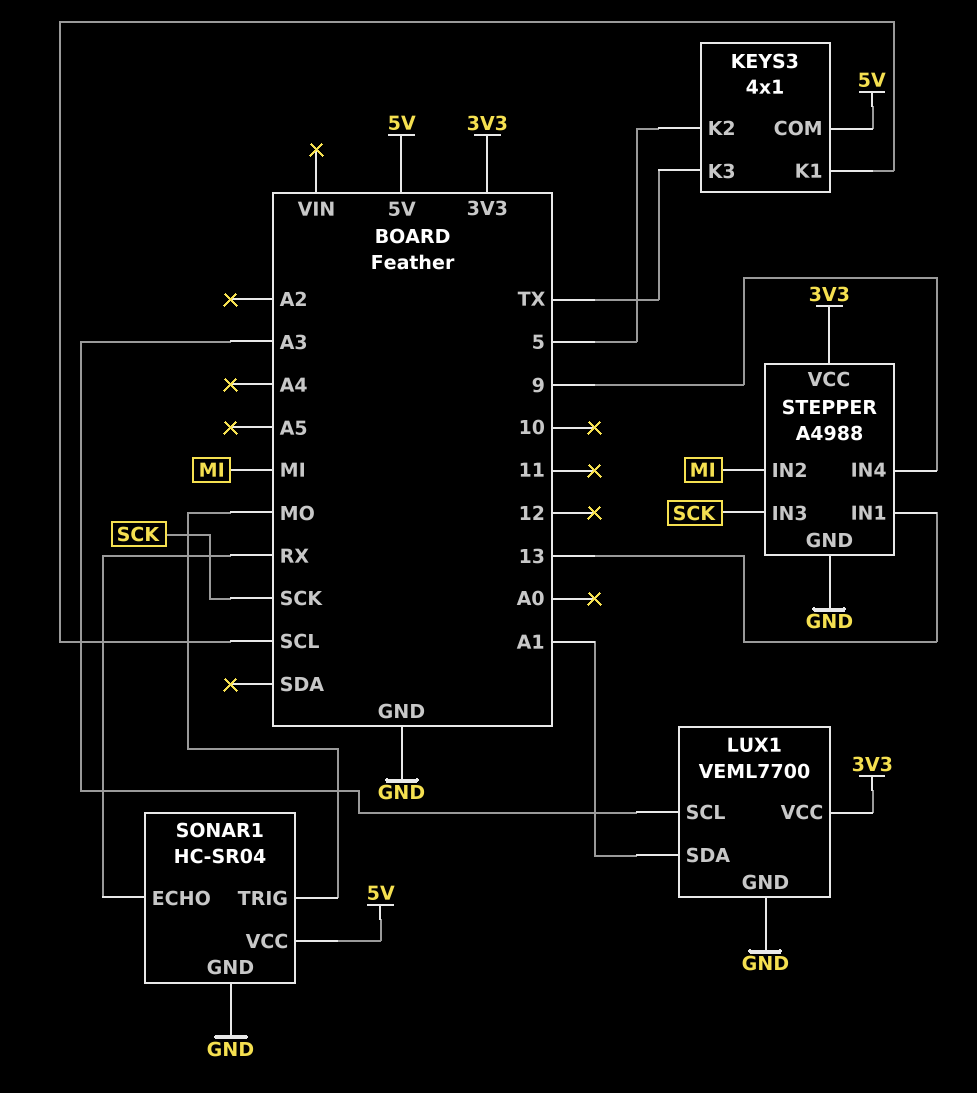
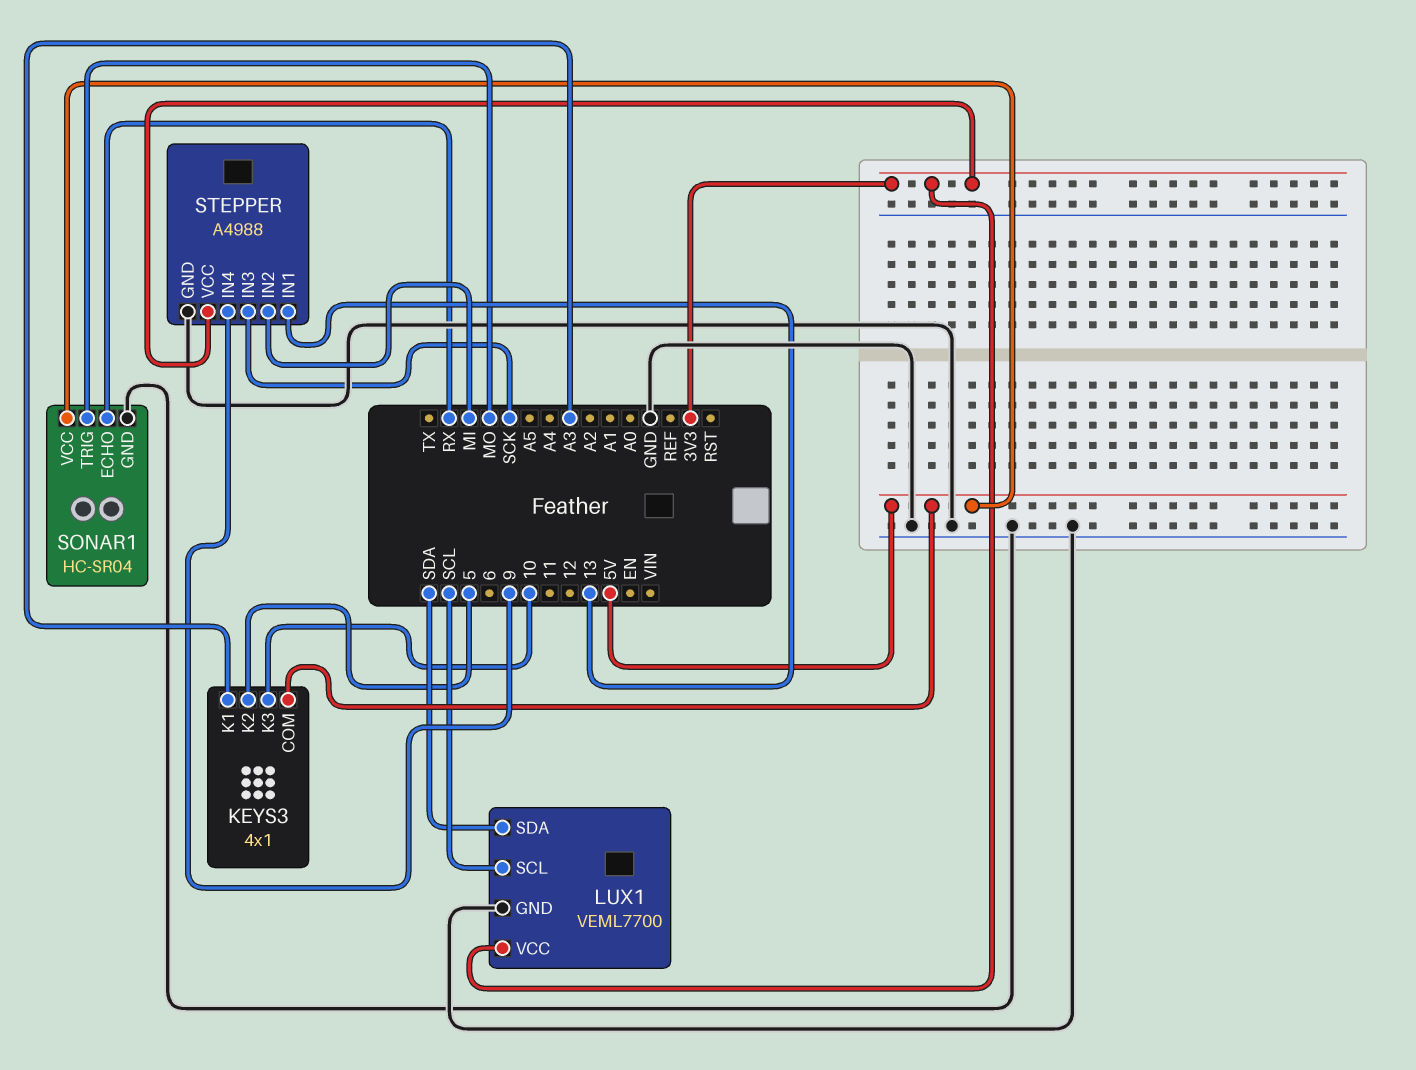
KEYS3 pin K1: SCL -> A3
KEYS3 pin K3: TX -> 10
LUX1 pin SCL: A3 -> SCL
LUX1 pin SDA: A1 -> SDA

